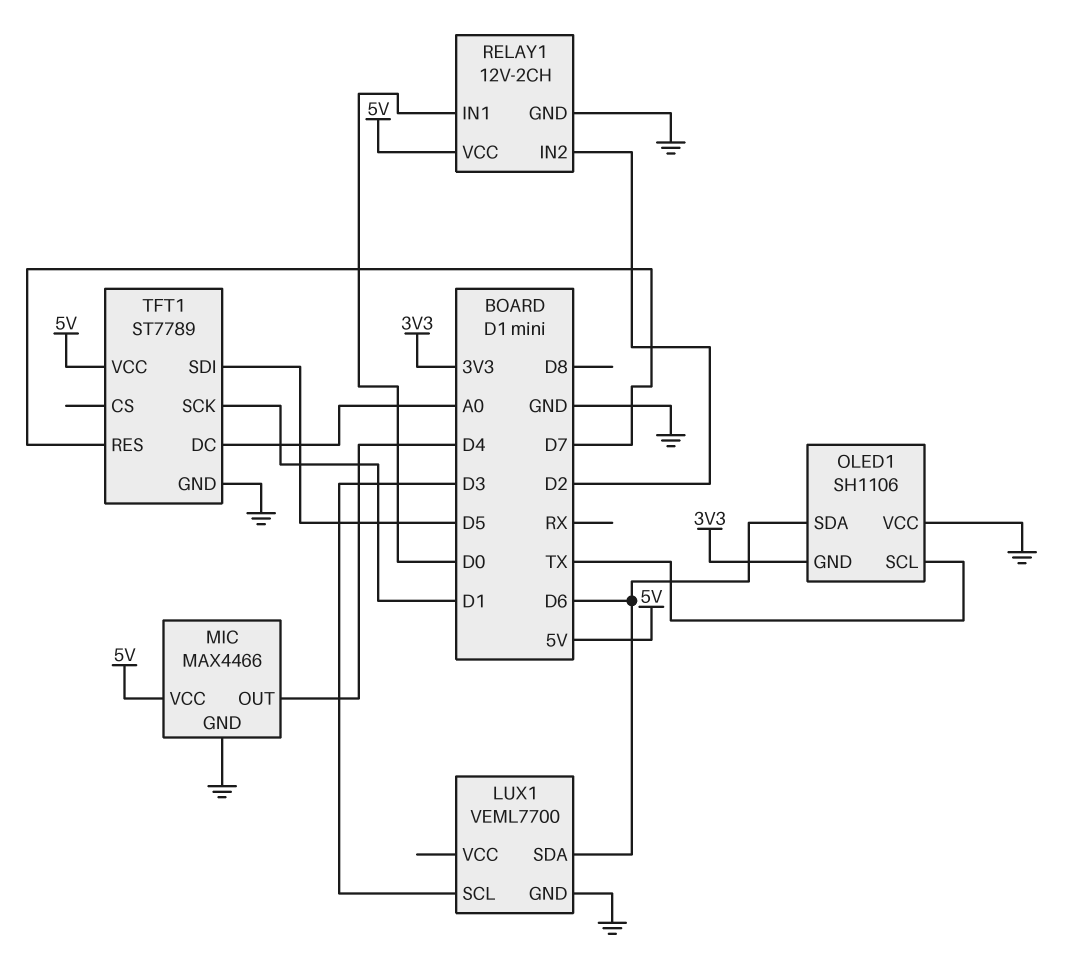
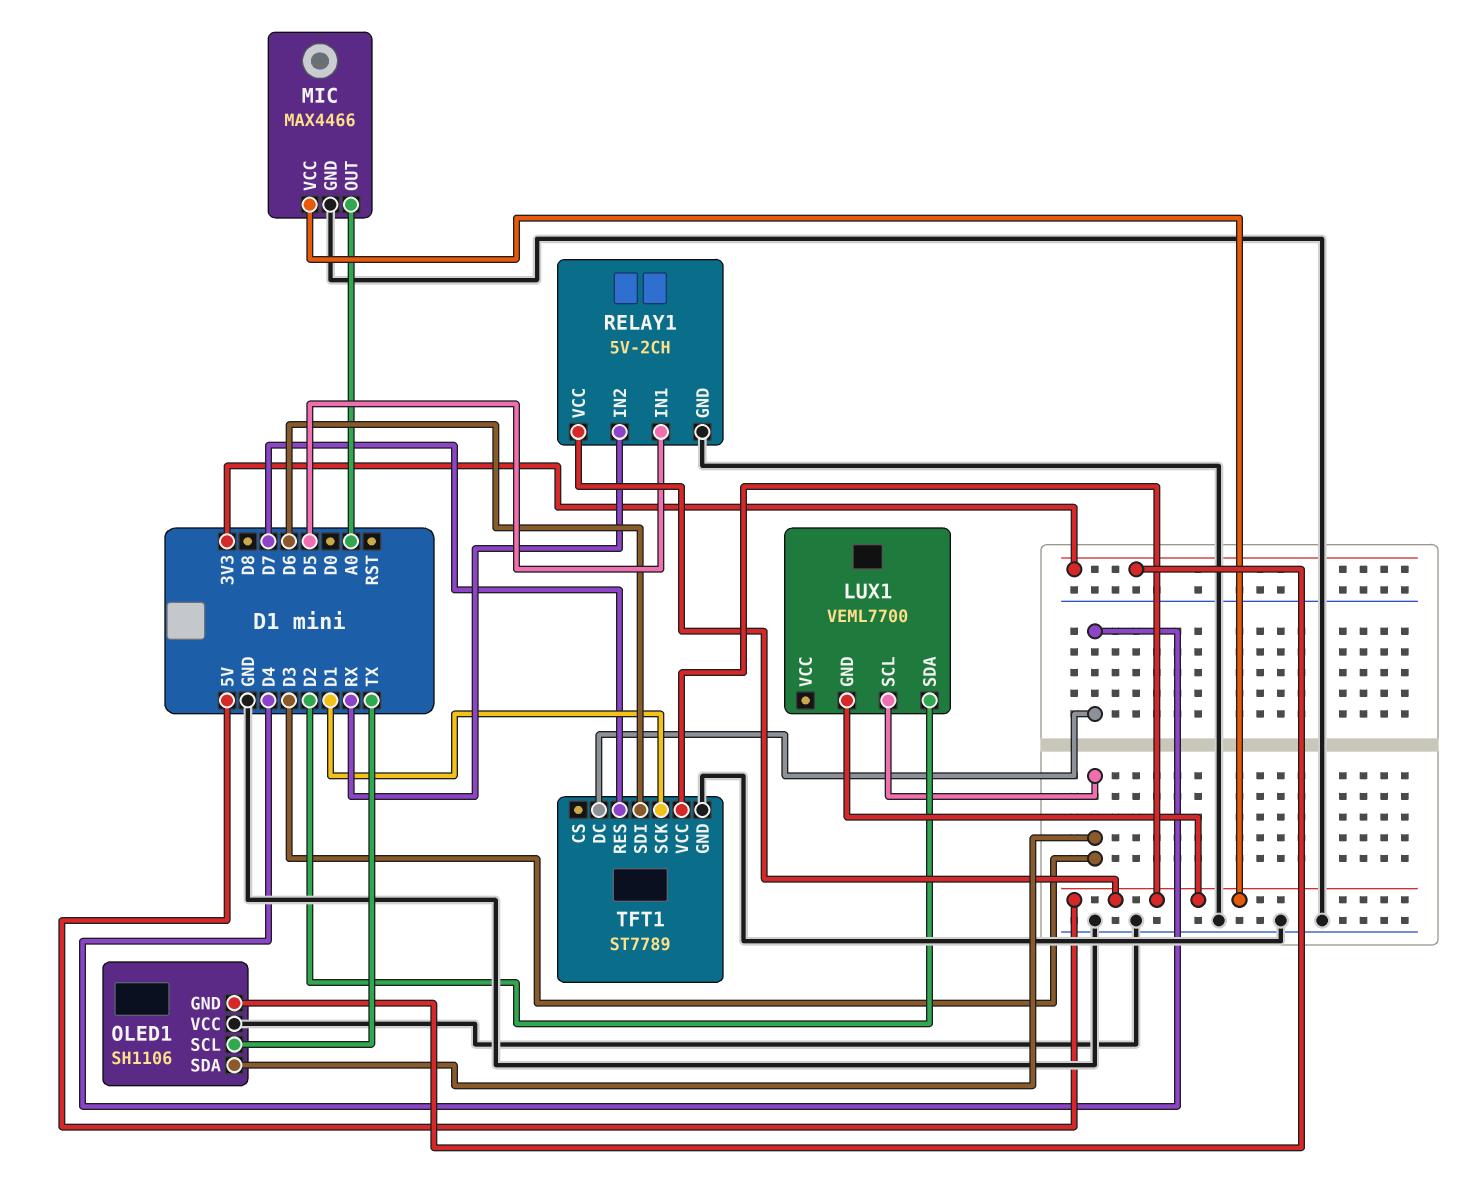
LUX1 pin GND: GND -> 5V
LUX1 pin SDA: D6 -> D2
MIC pin OUT: D4 -> A0
OLED1 pin SDA: D6 -> D3
RELAY1: 12V-2CH -> 5V-2CH
RELAY1 pin IN1: D0 -> D5
RELAY1 pin IN2: D2 -> RX
TFT1 pin DC: A0 -> D4
TFT1 pin SDI: D5 -> D6

